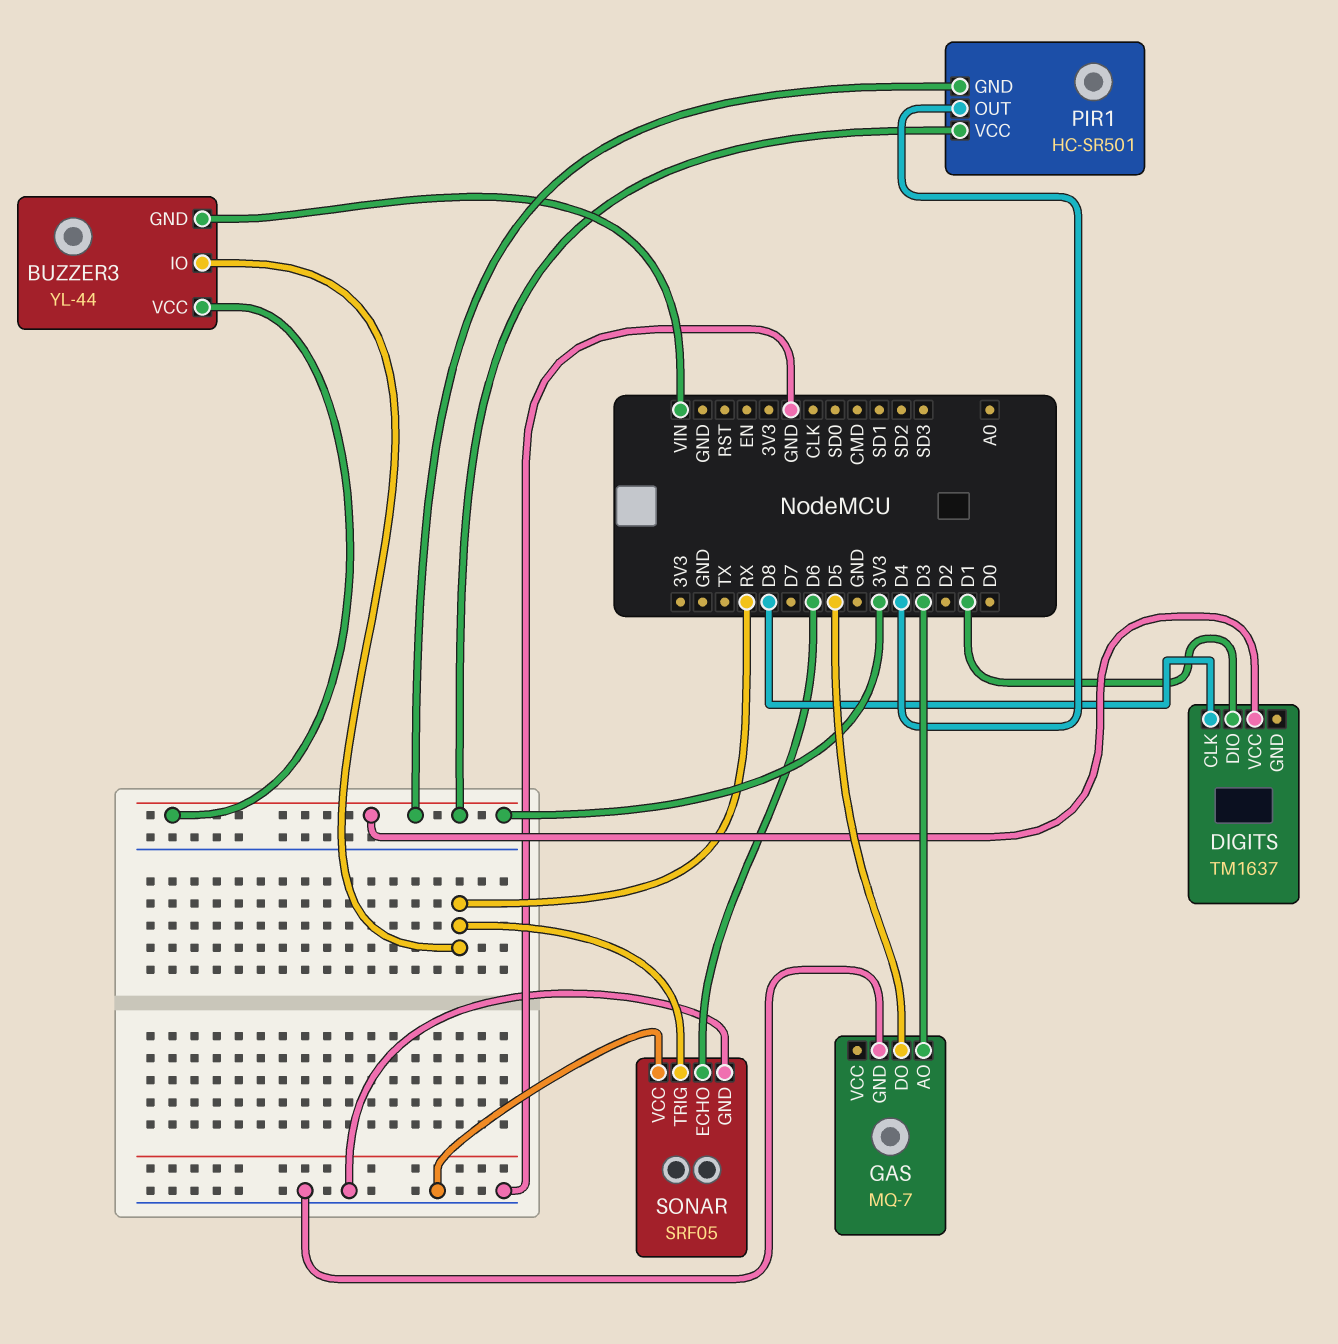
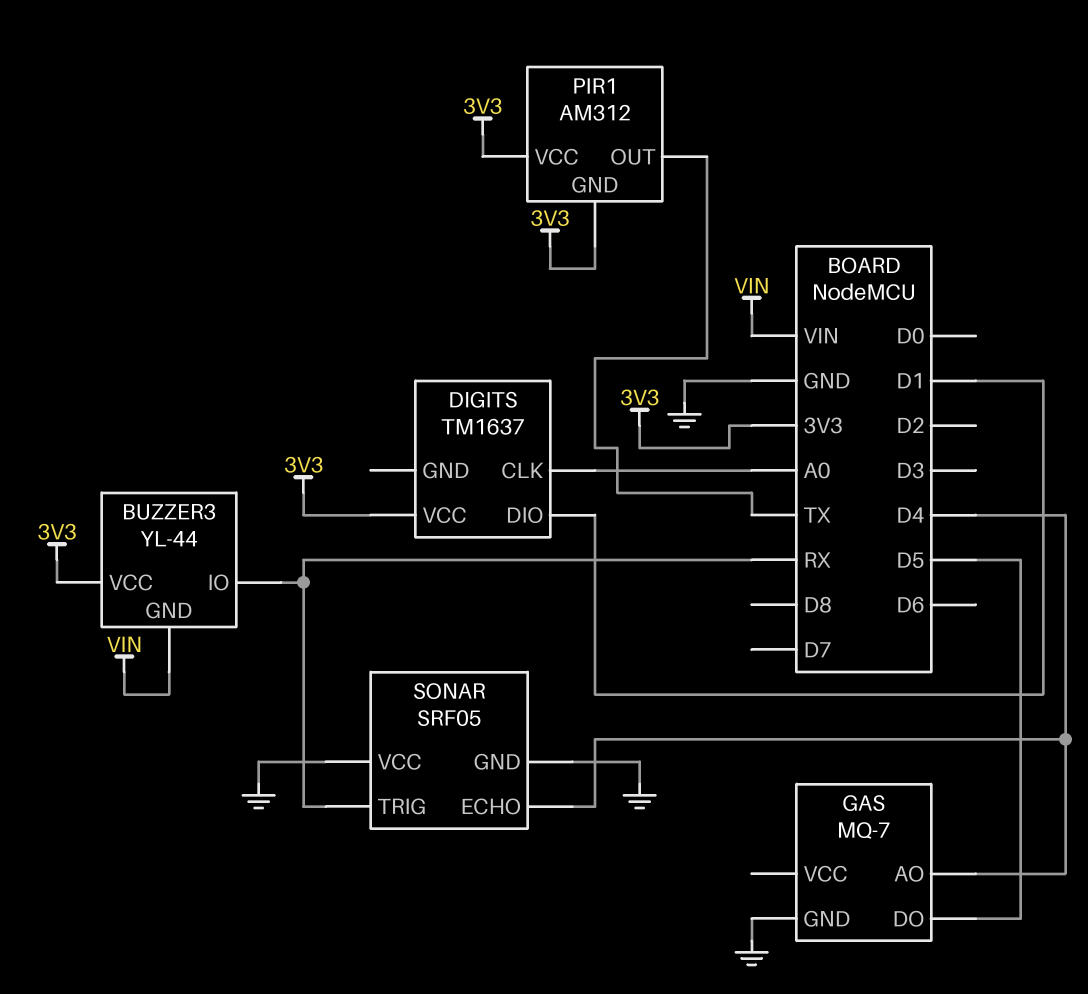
DIGITS pin CLK: D8 -> A0
GAS pin AO: D3 -> D4
PIR1: HC-SR501 -> AM312
PIR1 pin OUT: D4 -> TX
SONAR pin ECHO: D6 -> D4

